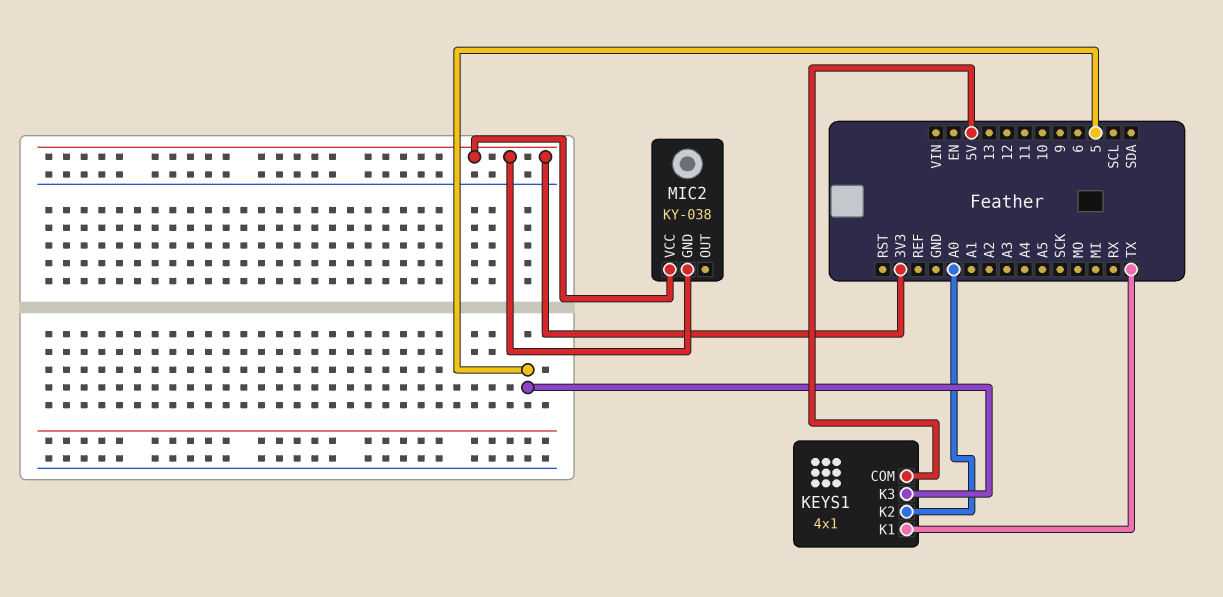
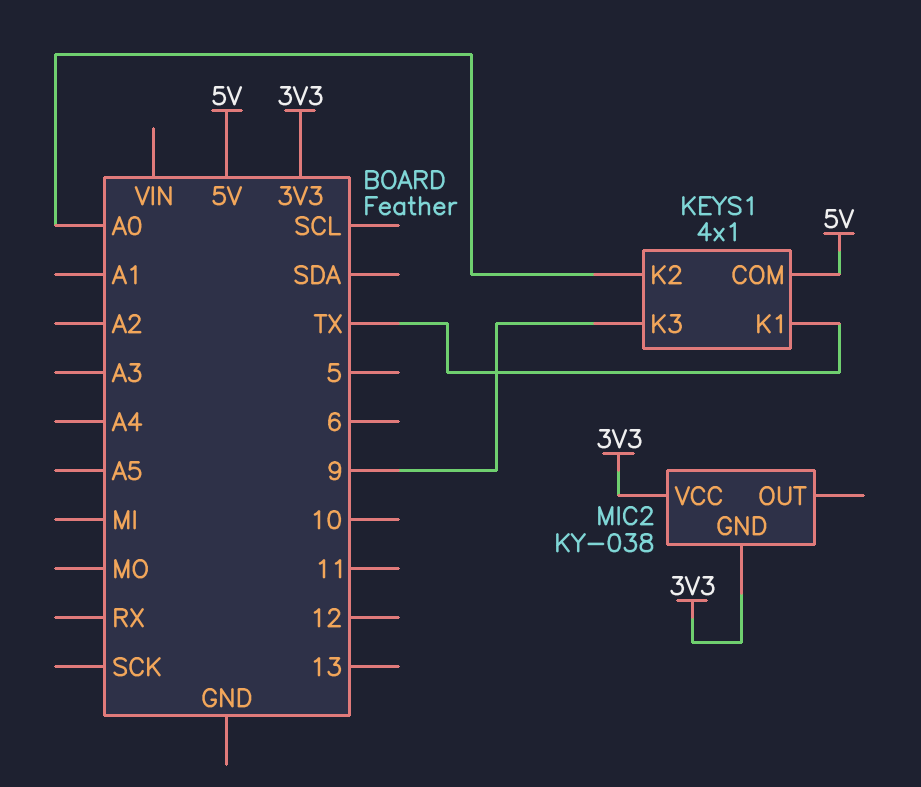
KEYS1 pin K3: 5 -> 9

